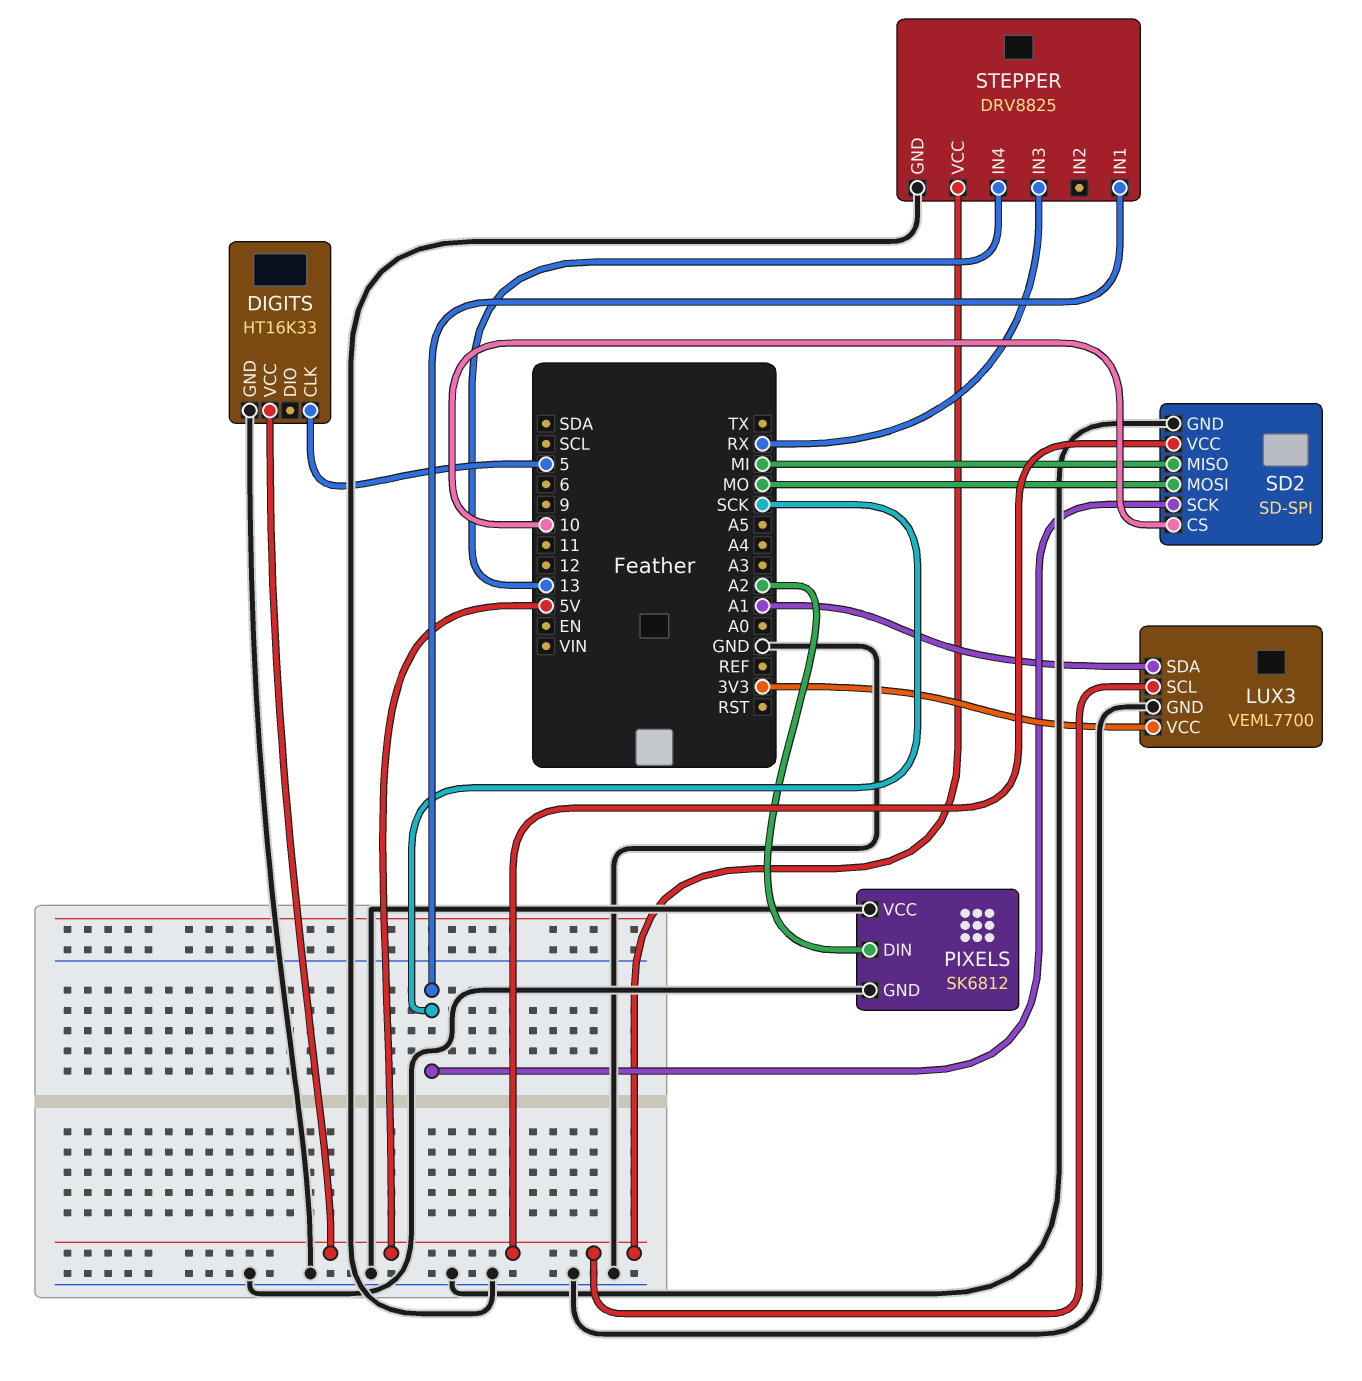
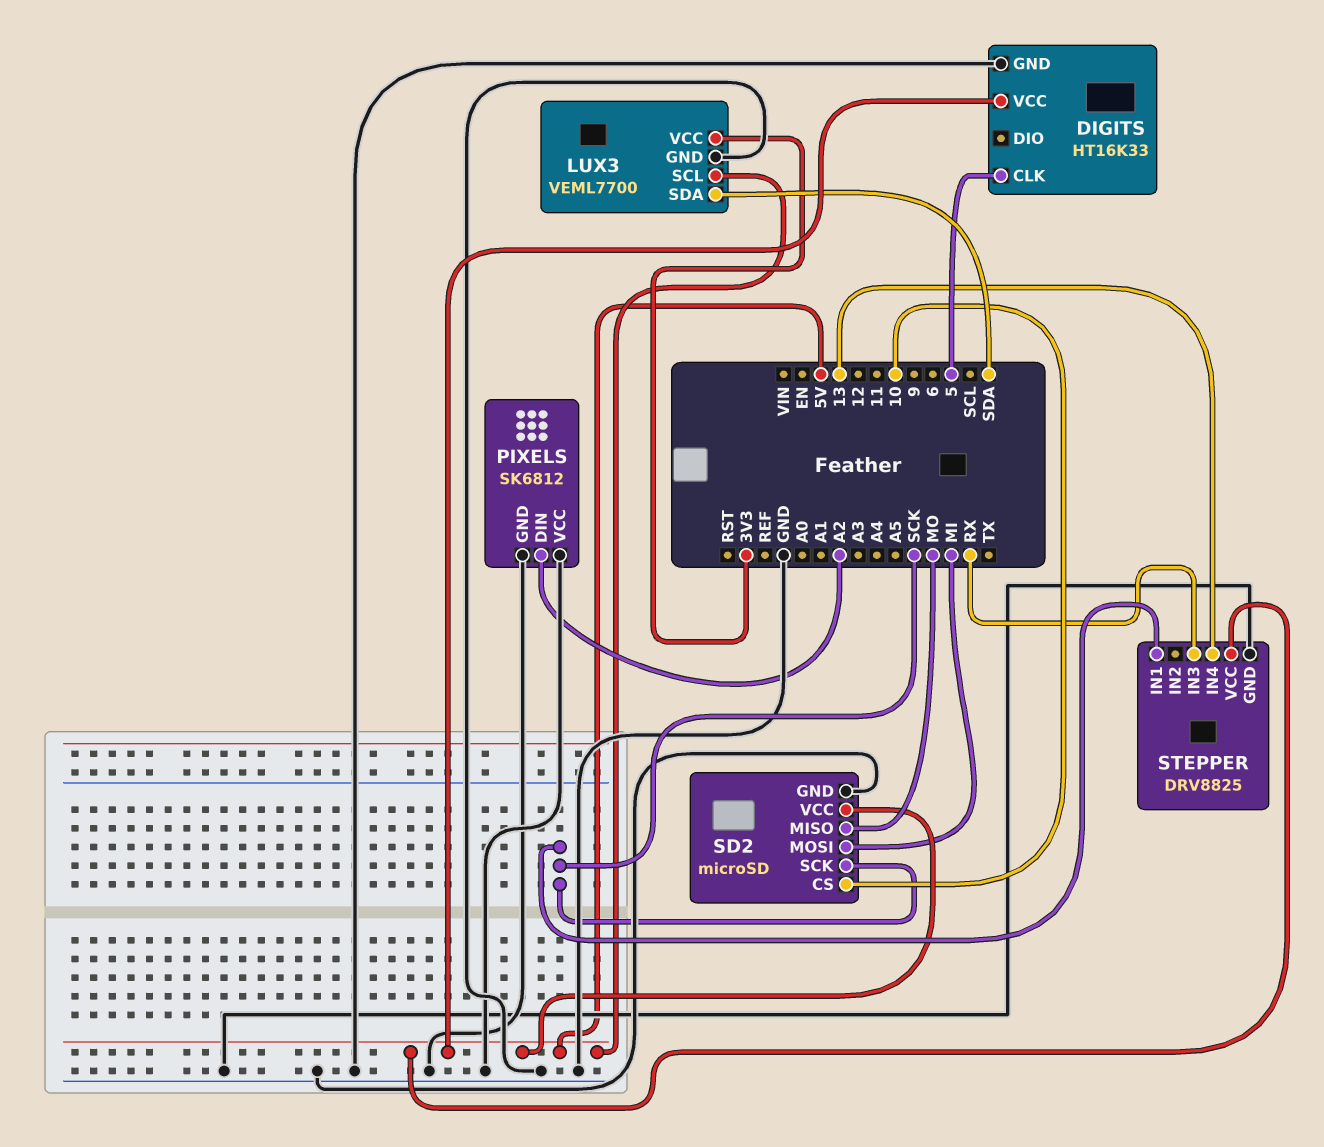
LUX3 pin SDA: A1 -> SDA
SD2: SD-SPI -> microSD
SD2 pin MISO: MI -> MO
SD2 pin MOSI: MO -> MI

